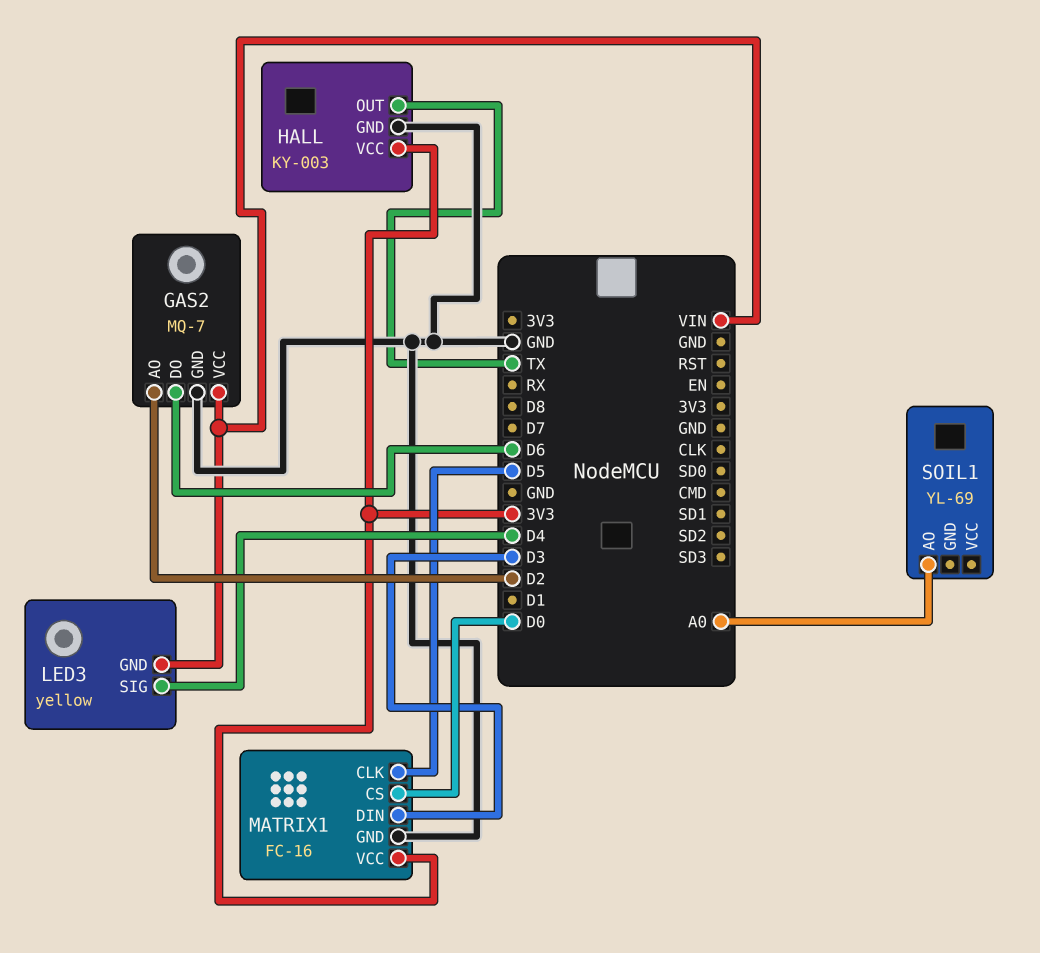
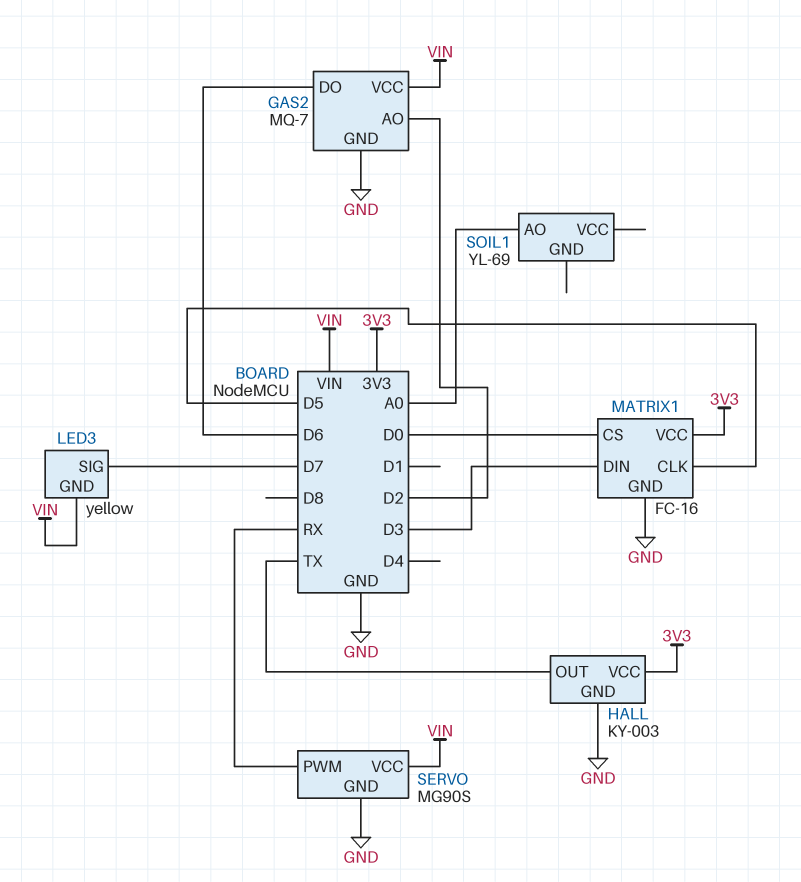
LED3 pin SIG: D4 -> D7
SERVO: none -> MG90S
SERVO pin GND: none -> GND
SERVO pin PWM: none -> RX
SERVO pin VCC: none -> VIN

